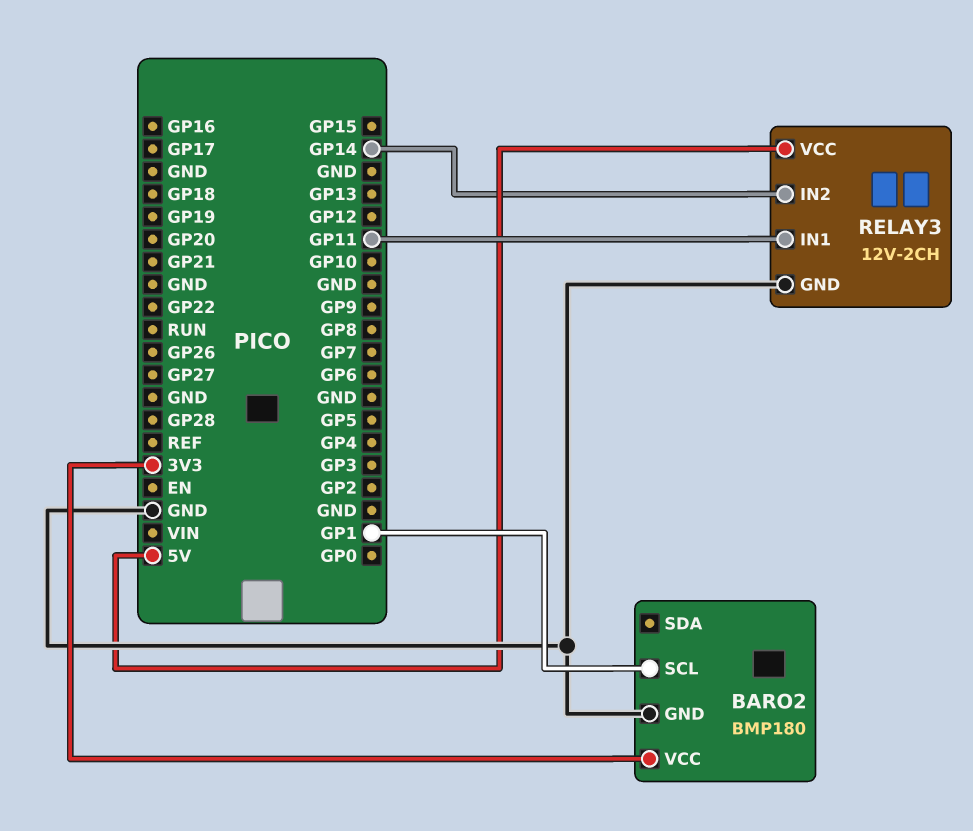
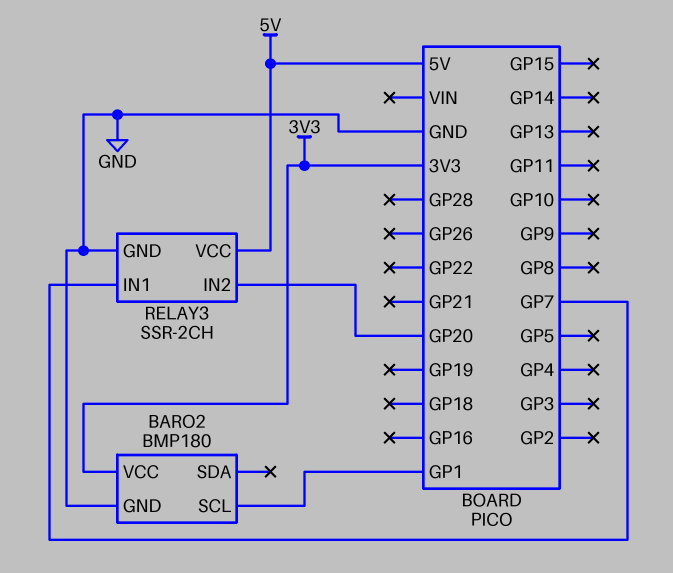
RELAY3: 12V-2CH -> SSR-2CH
RELAY3 pin IN1: GP11 -> GP7
RELAY3 pin IN2: GP14 -> GP20

